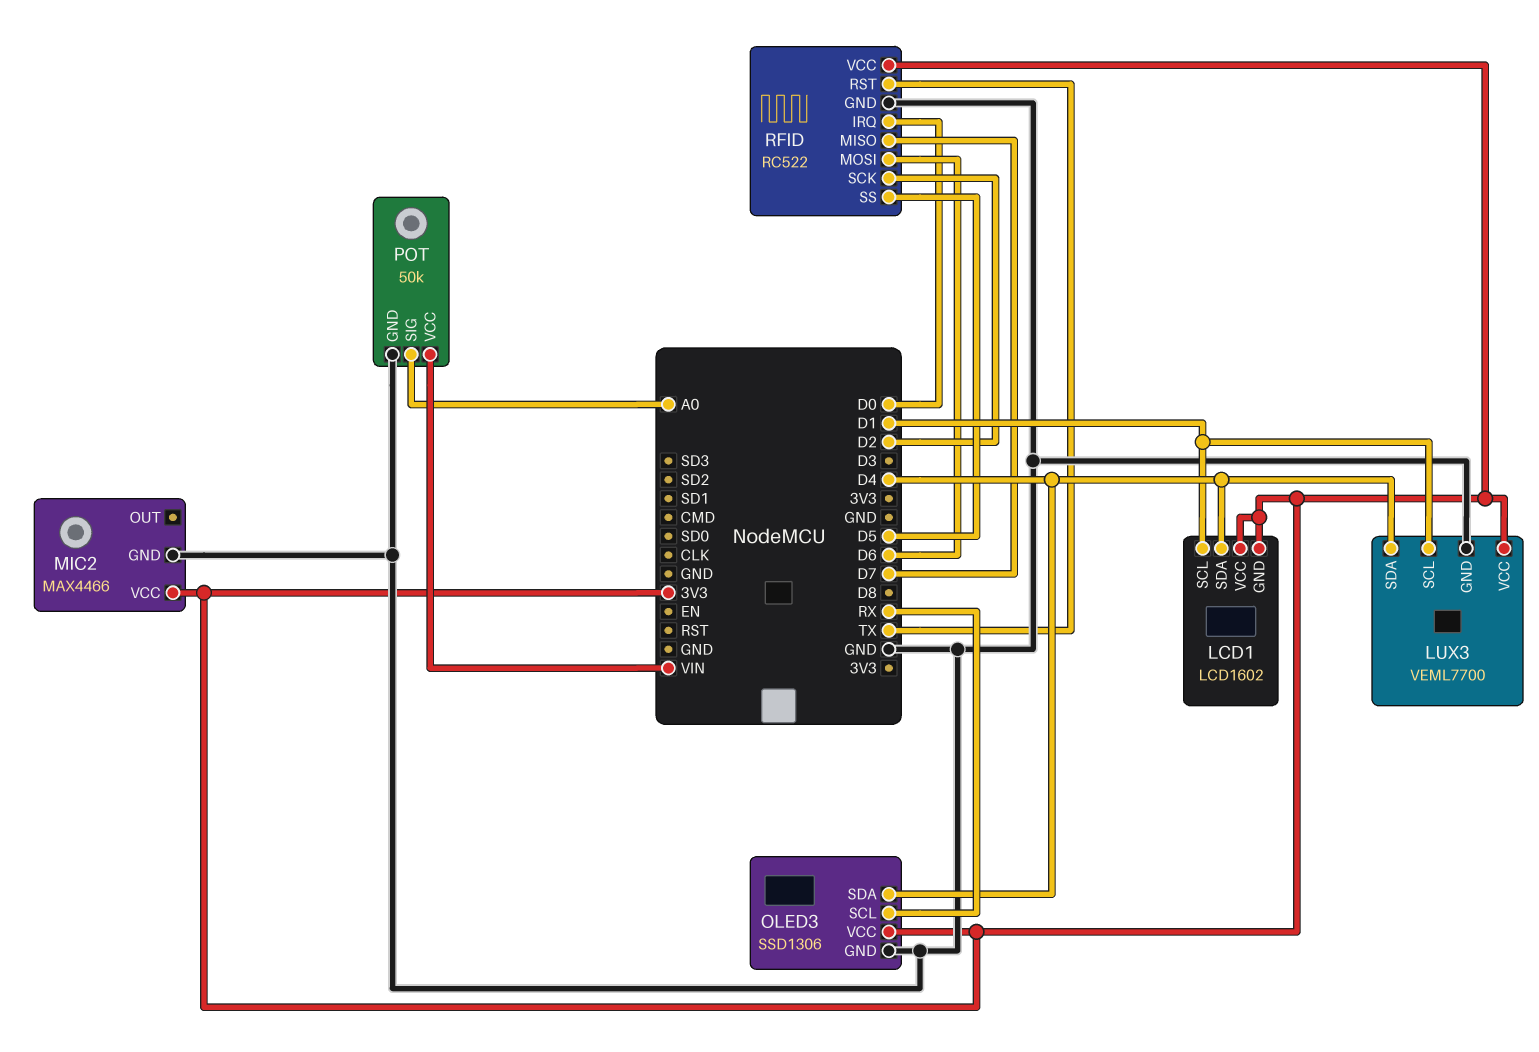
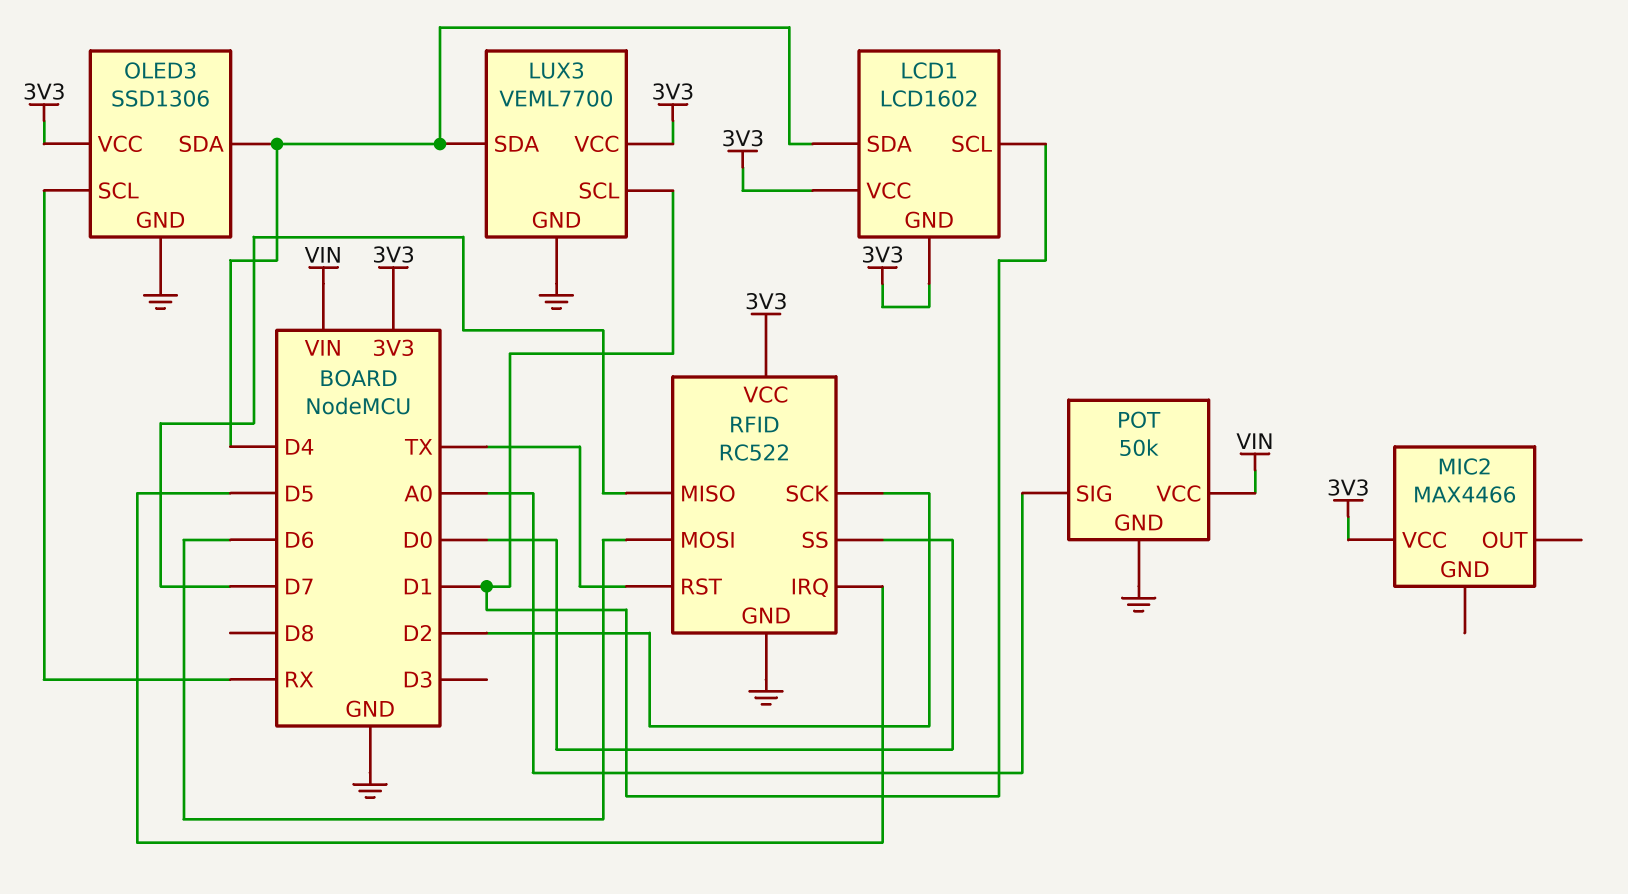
MIC2 pin GND: GND -> none
RFID pin IRQ: D0 -> D5
RFID pin SS: D5 -> D0

